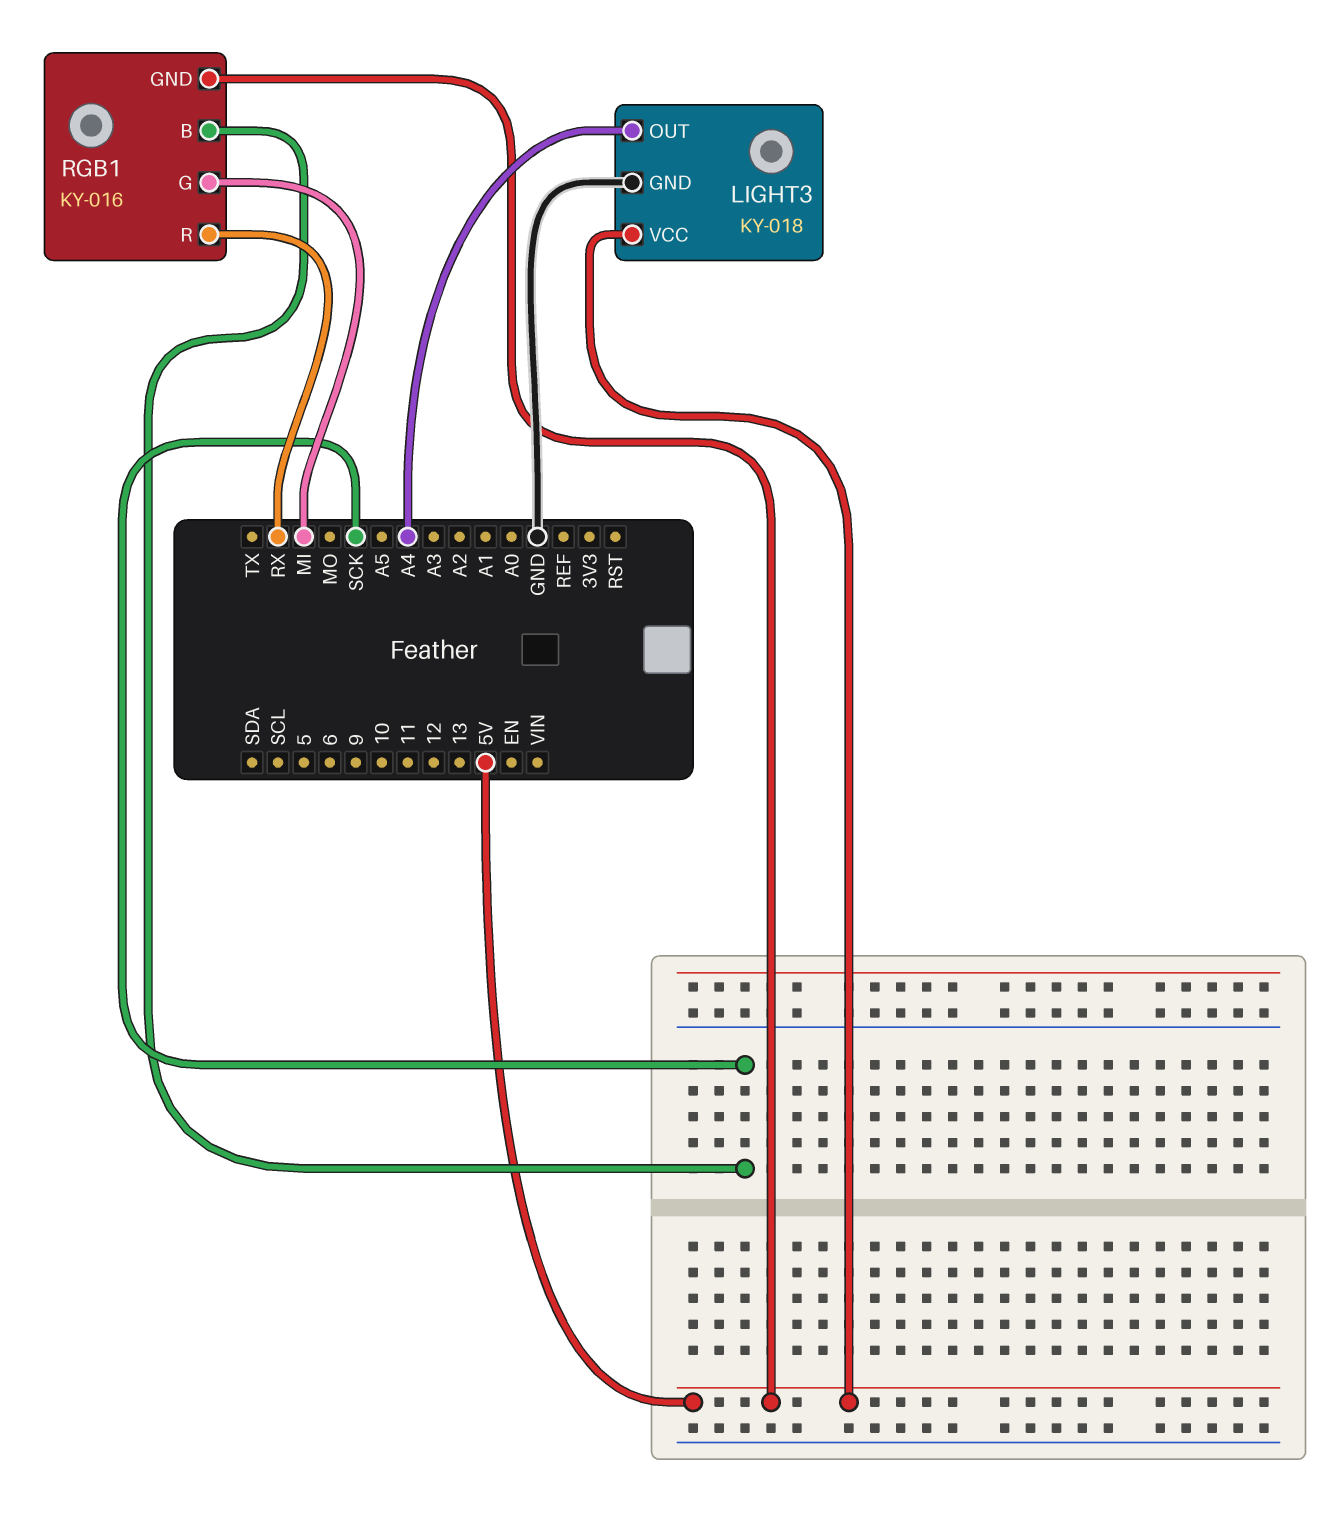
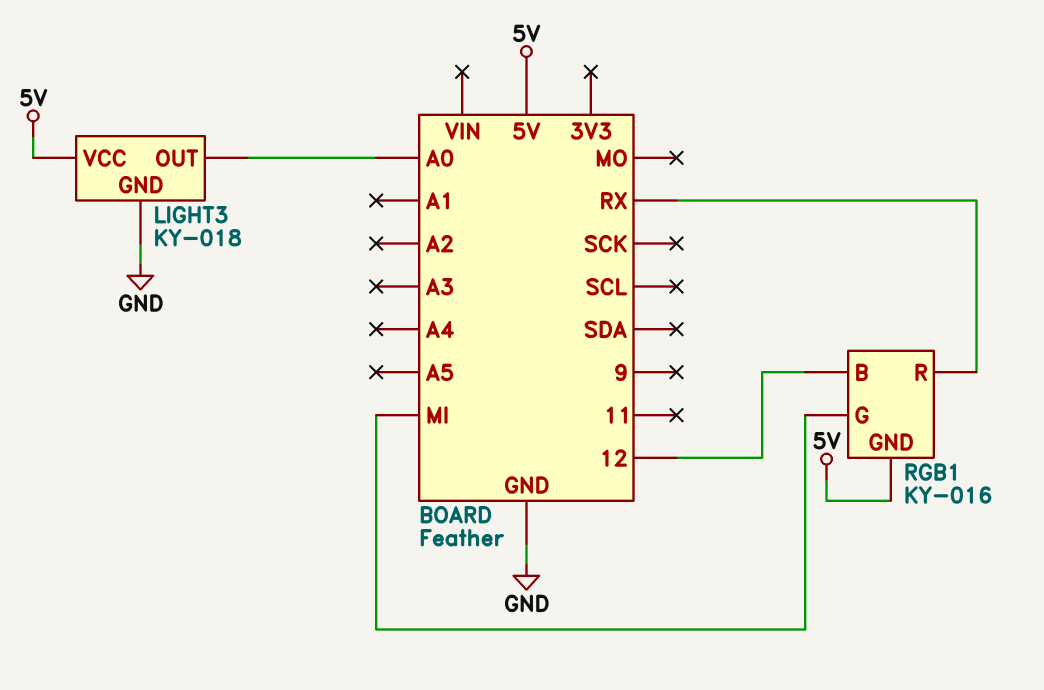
LIGHT3 pin OUT: A4 -> A0
RGB1 pin B: SCK -> 12

